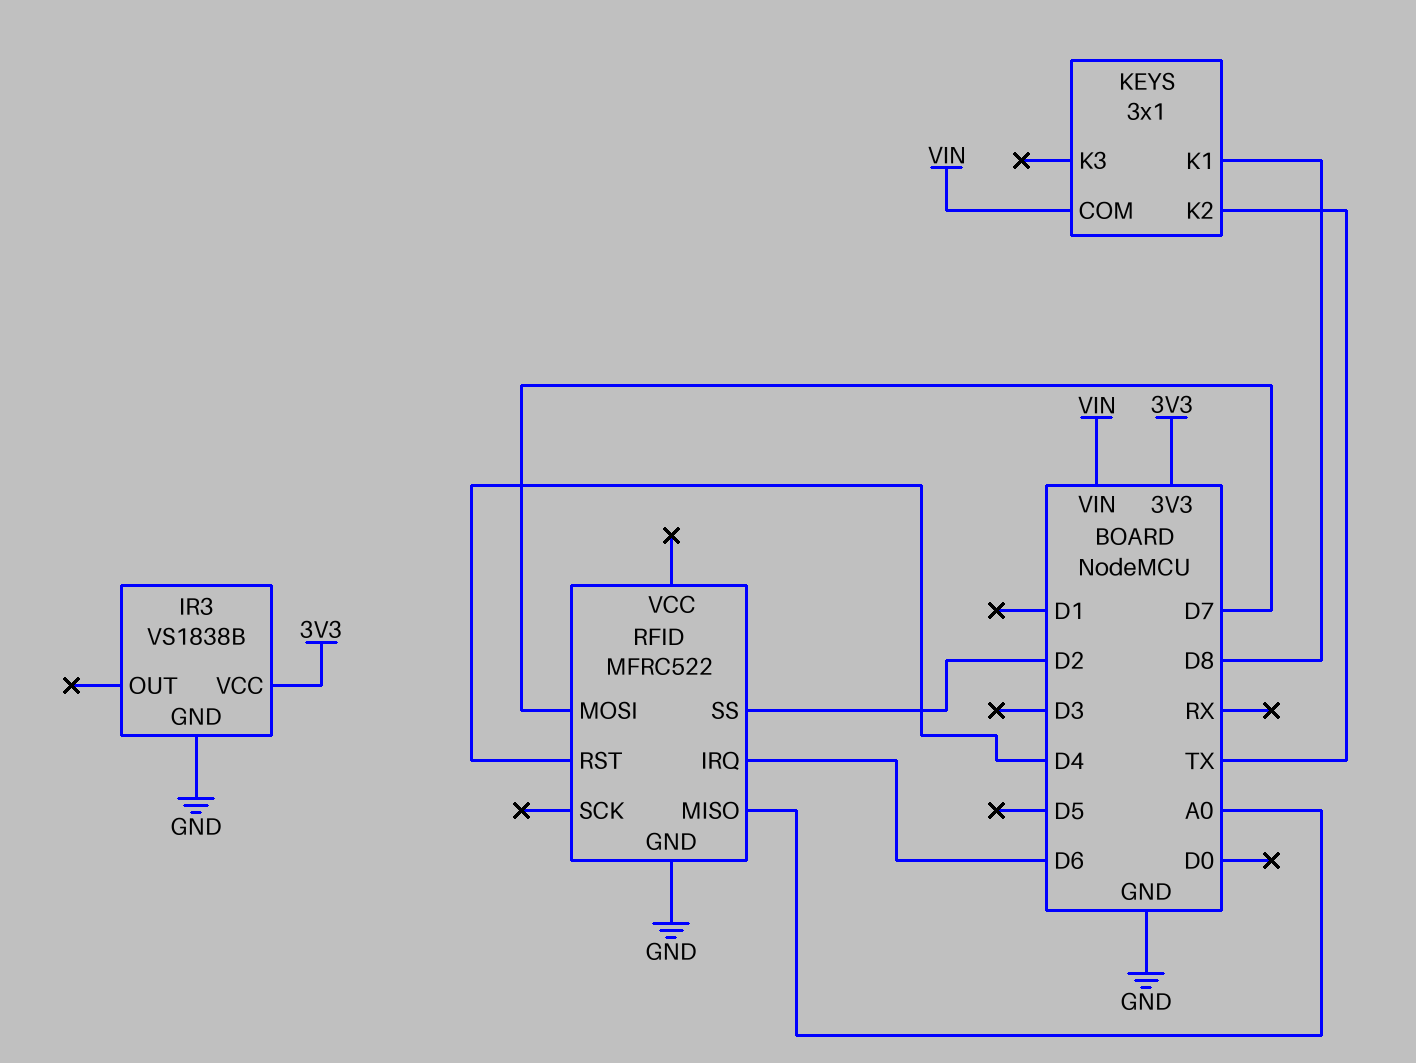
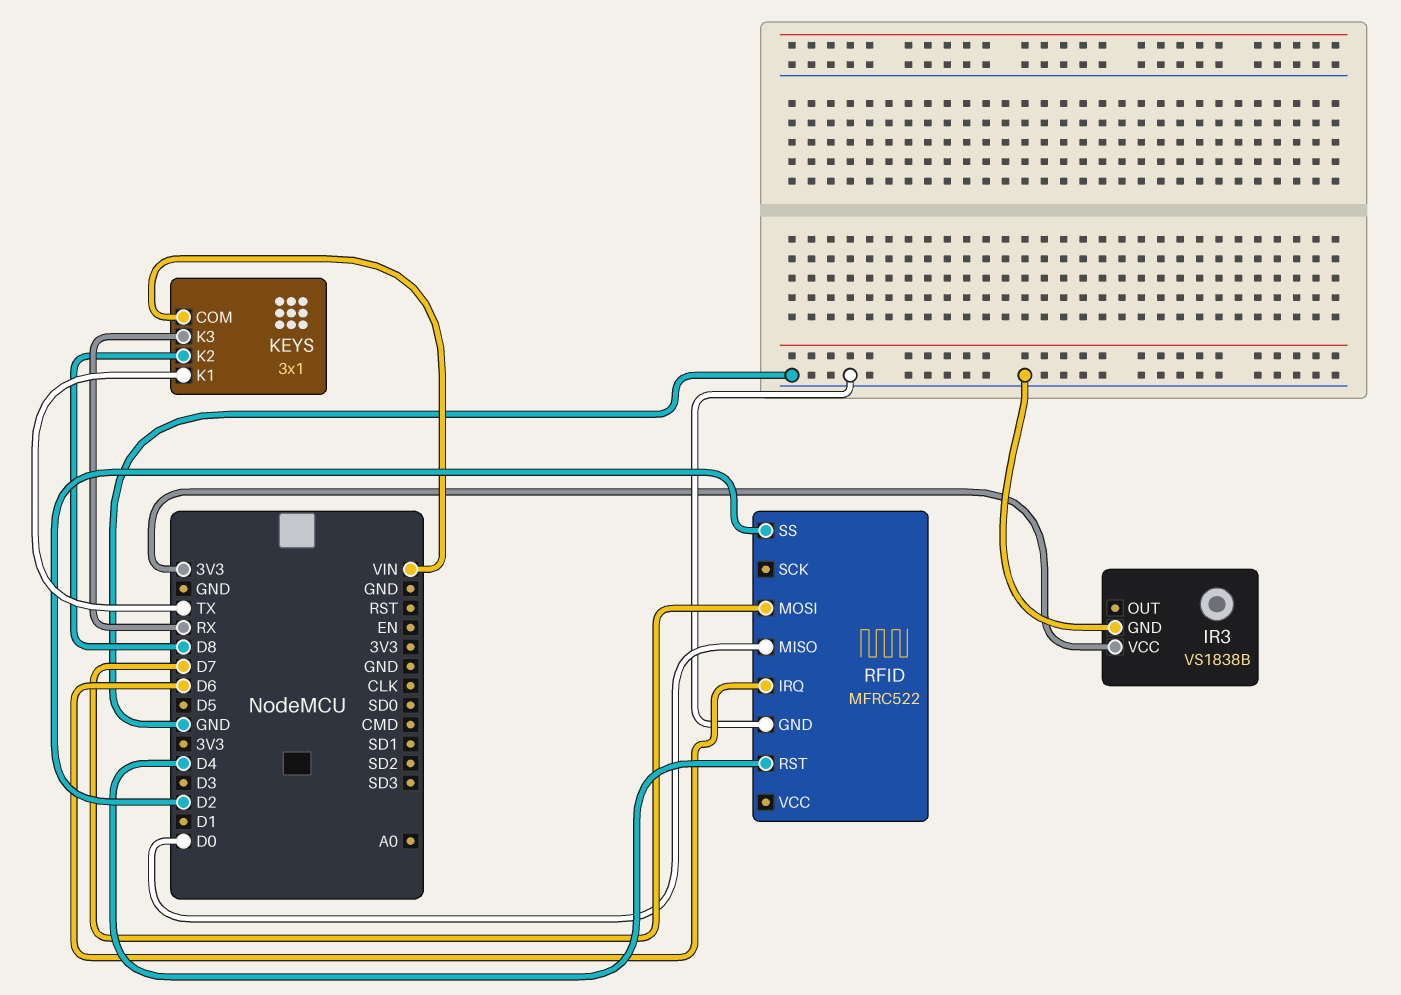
KEYS pin K1: D8 -> TX
KEYS pin K2: TX -> D8
KEYS pin K3: none -> RX
RFID pin MISO: A0 -> D0

